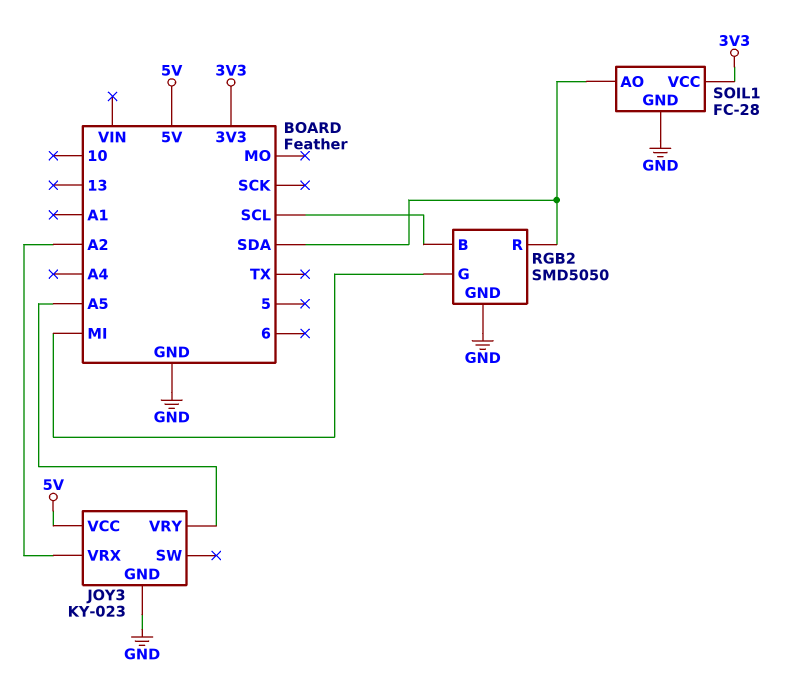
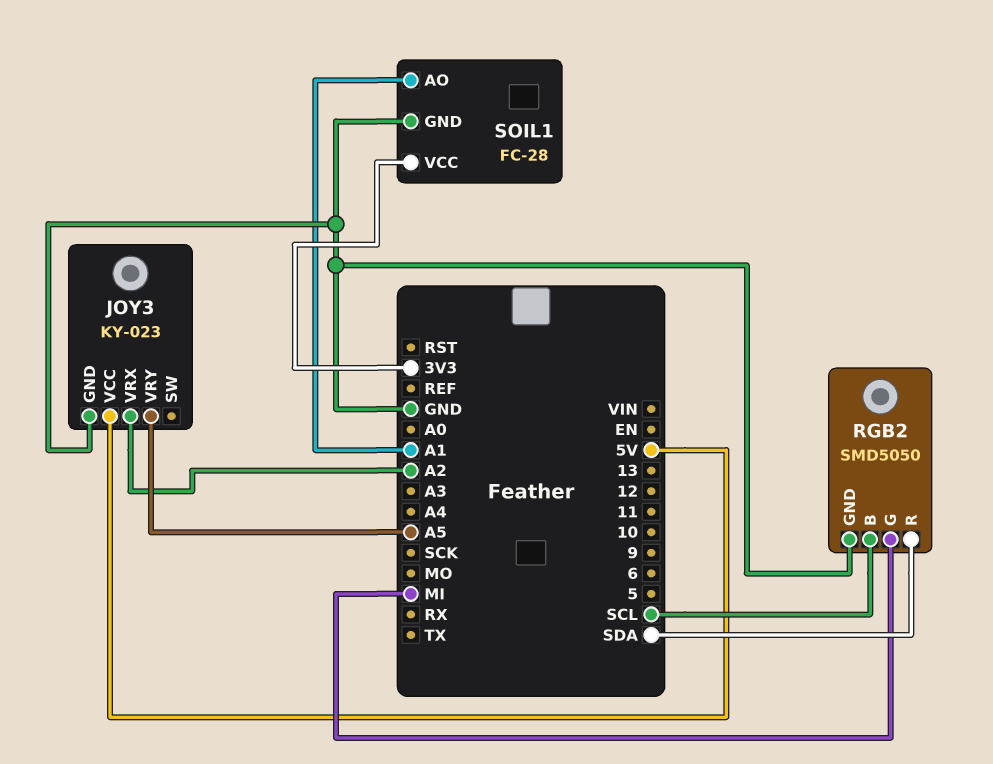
SOIL1 pin AO: SDA -> A1

